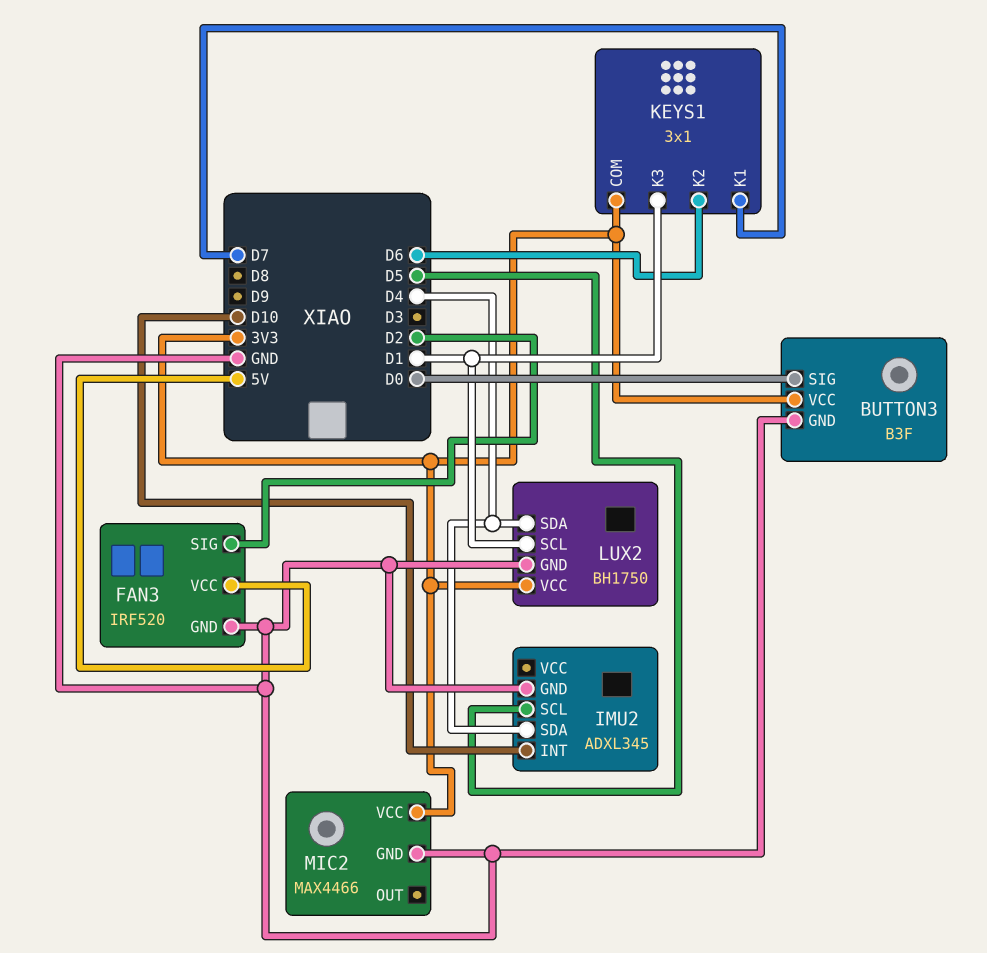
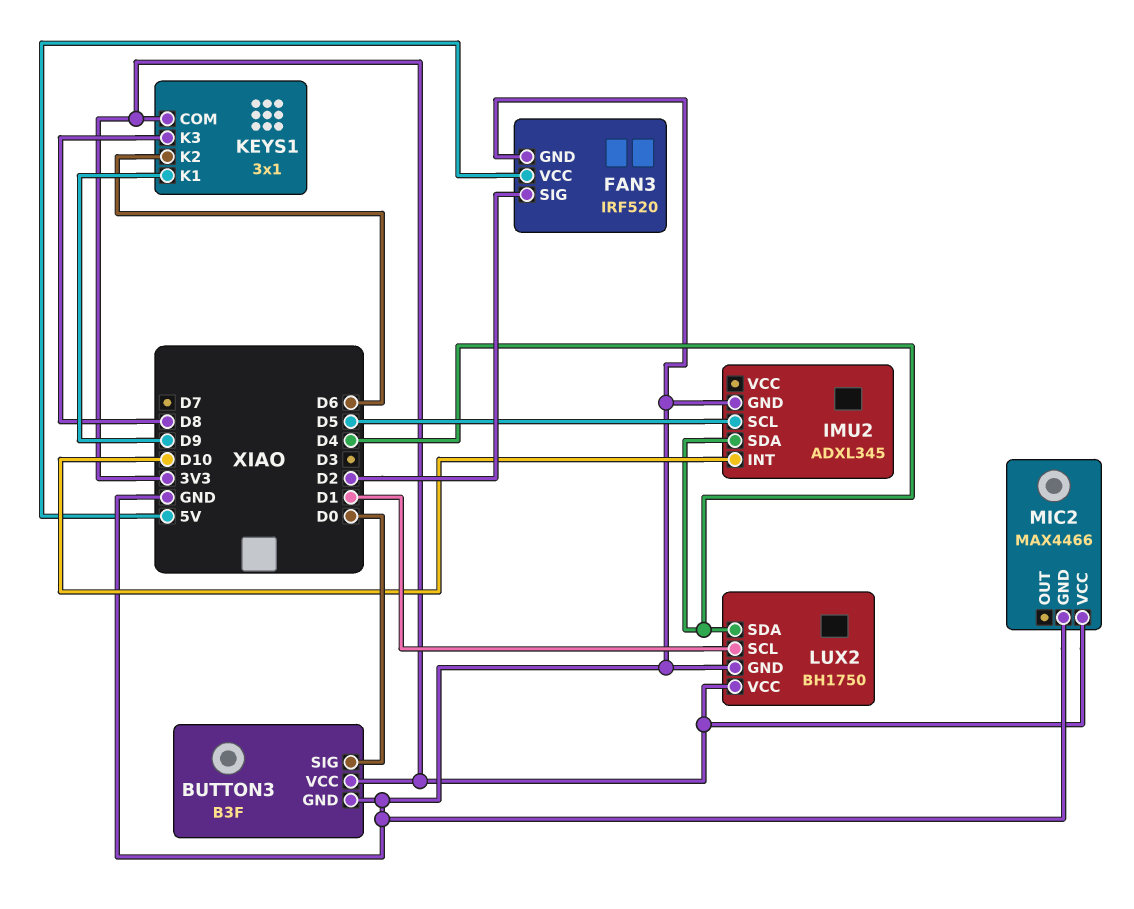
KEYS1 pin K1: D7 -> D9
KEYS1 pin K3: D1 -> D8

